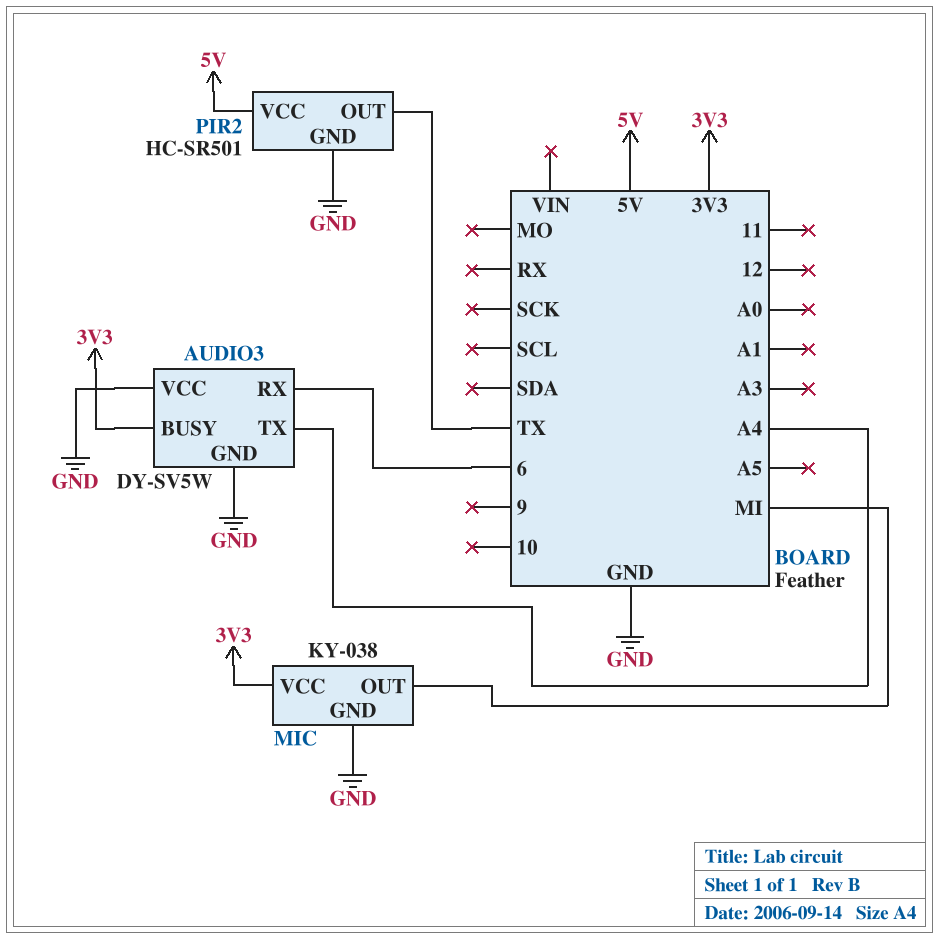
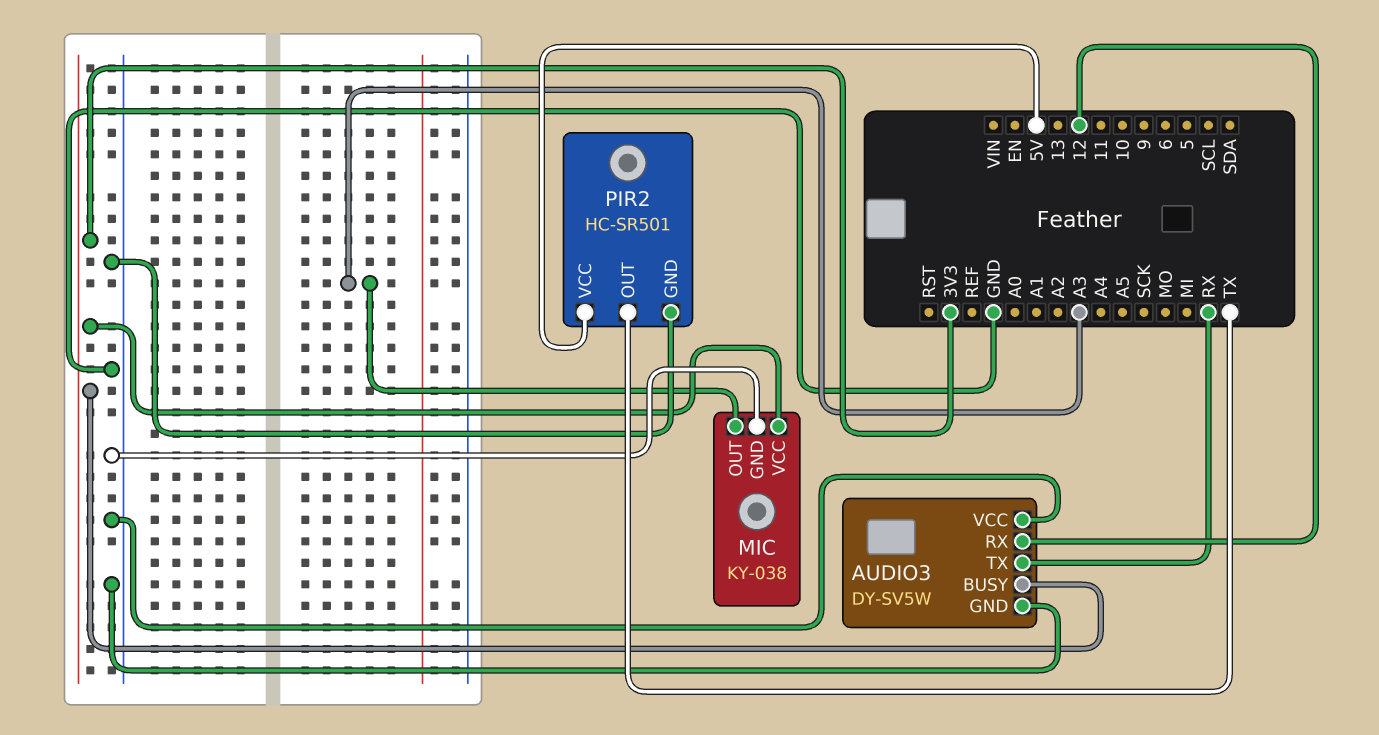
AUDIO3 pin RX: 6 -> 12
AUDIO3 pin TX: A4 -> RX
MIC pin OUT: MI -> A3

